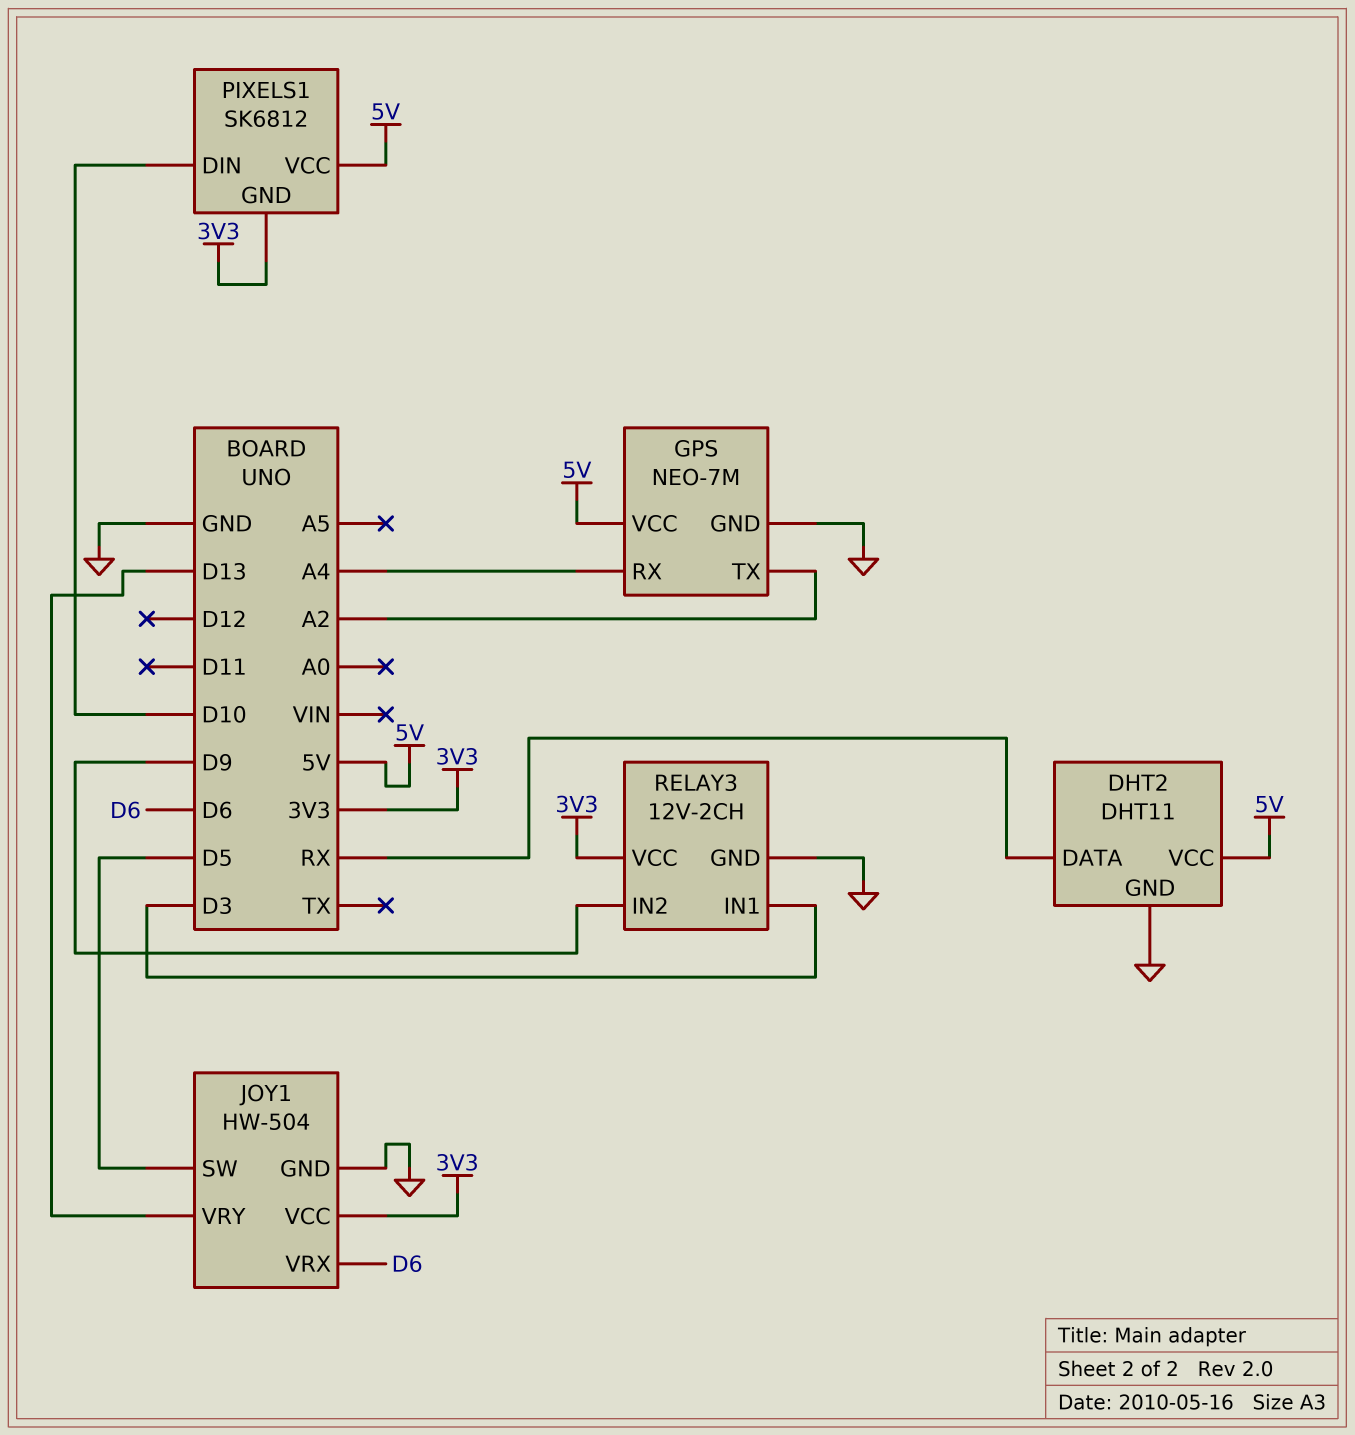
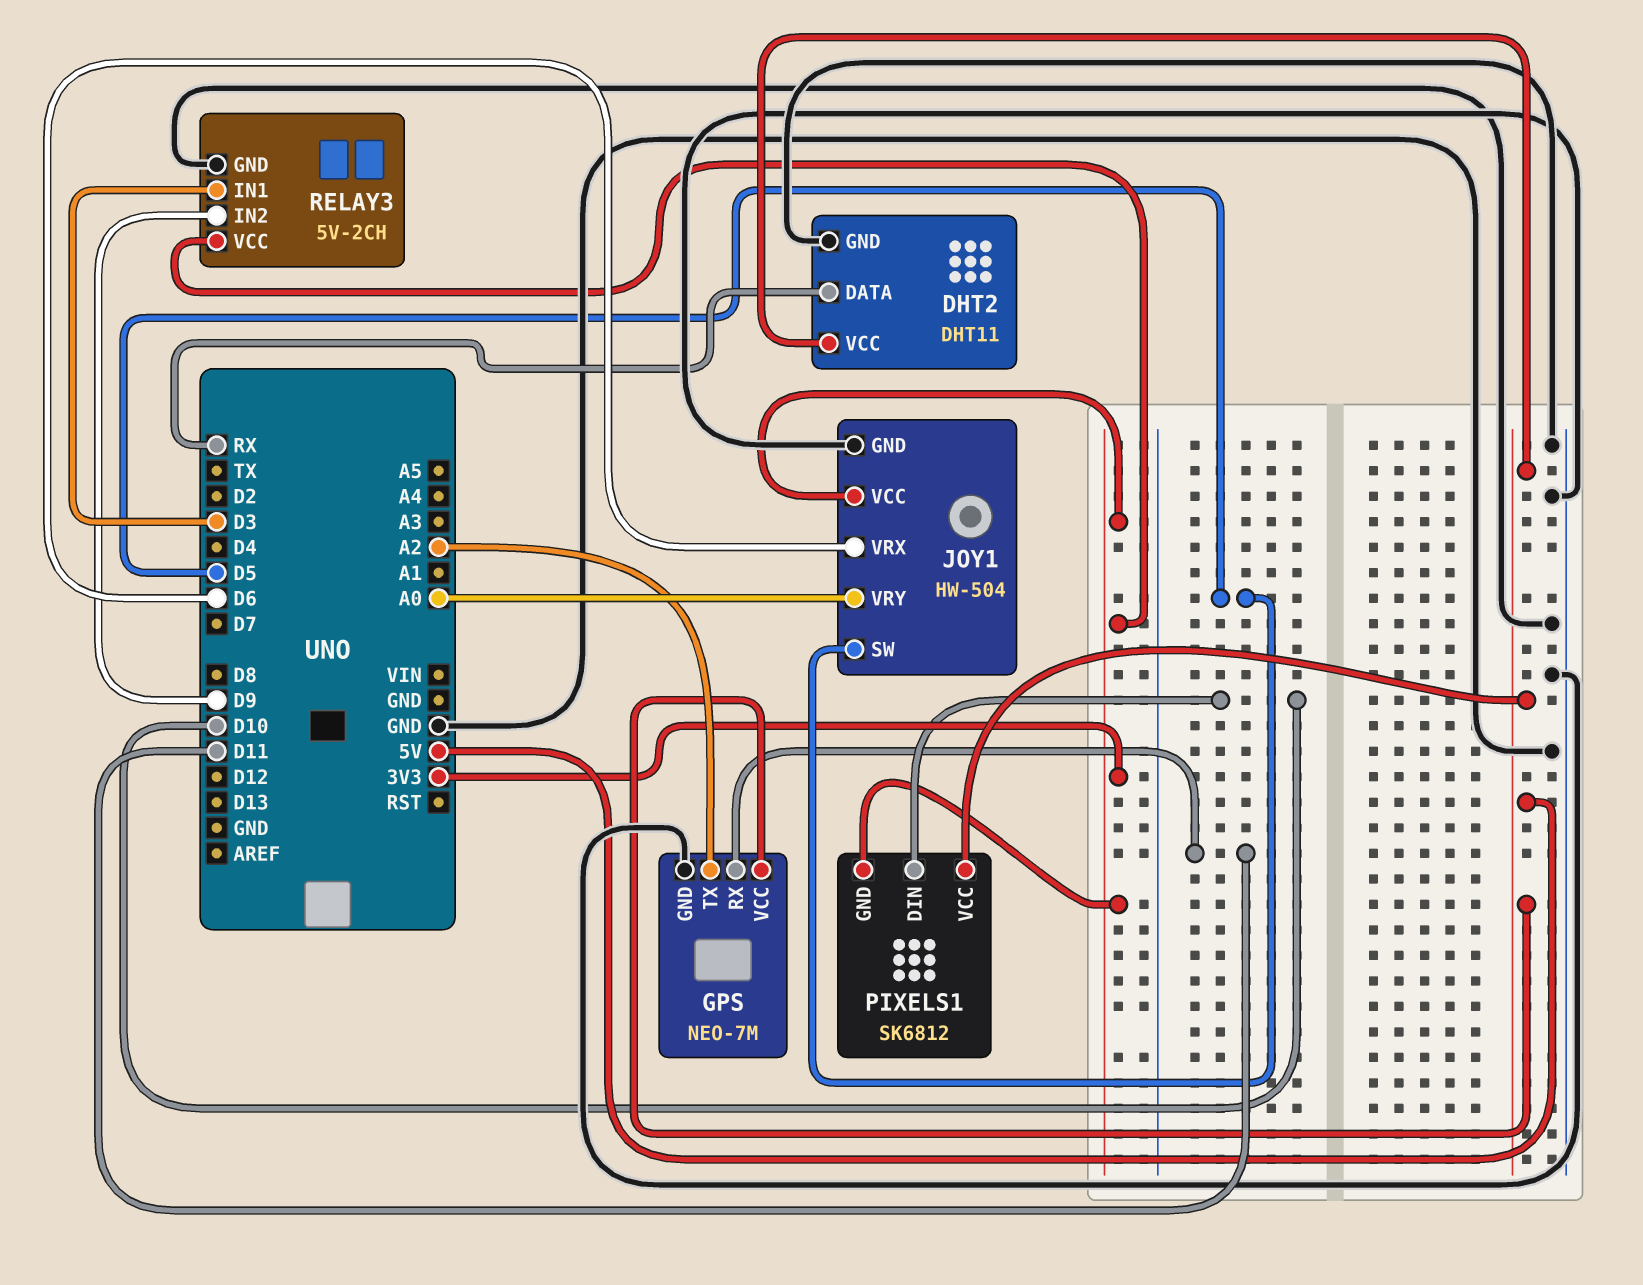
GPS pin RX: A4 -> D11
JOY1 pin VRY: D13 -> A0
RELAY3: 12V-2CH -> 5V-2CH

